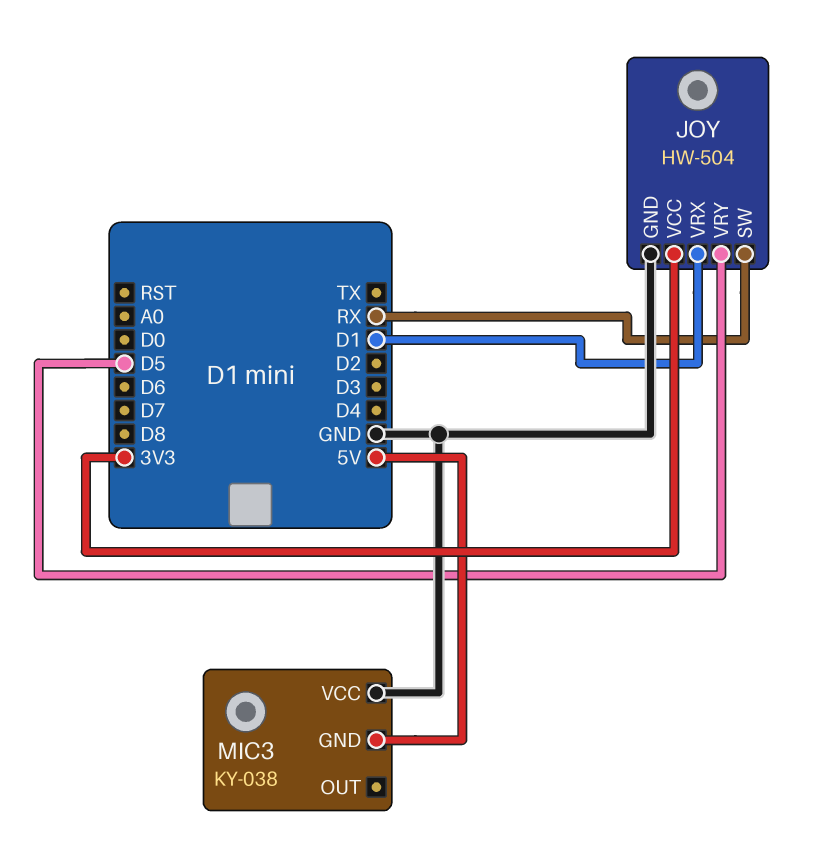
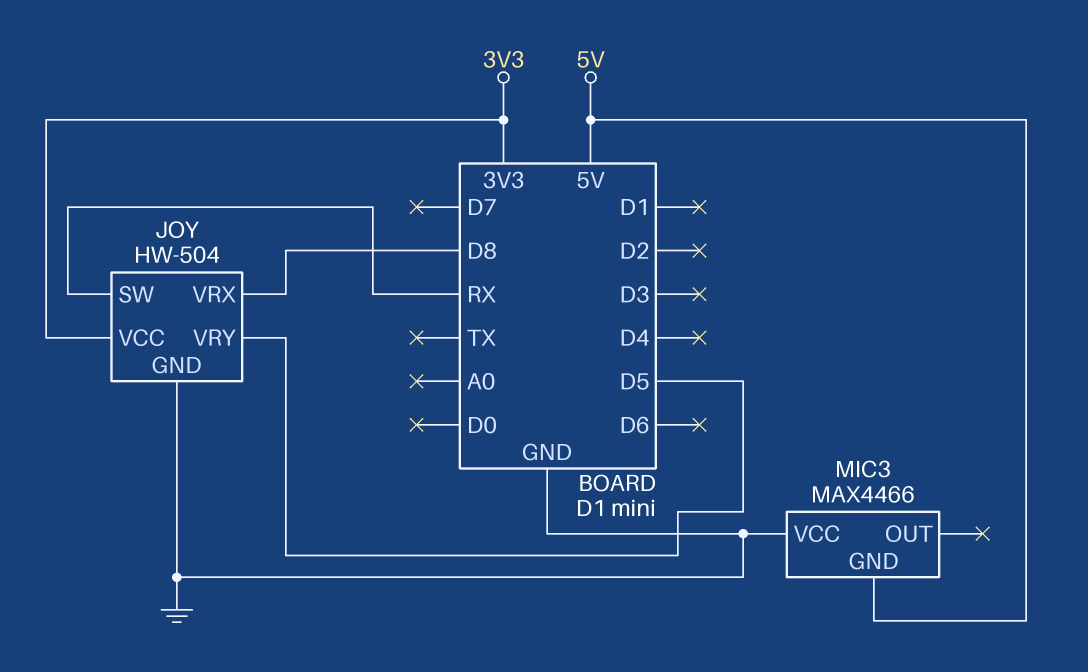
JOY pin VRX: D1 -> D8
MIC3: KY-038 -> MAX4466

